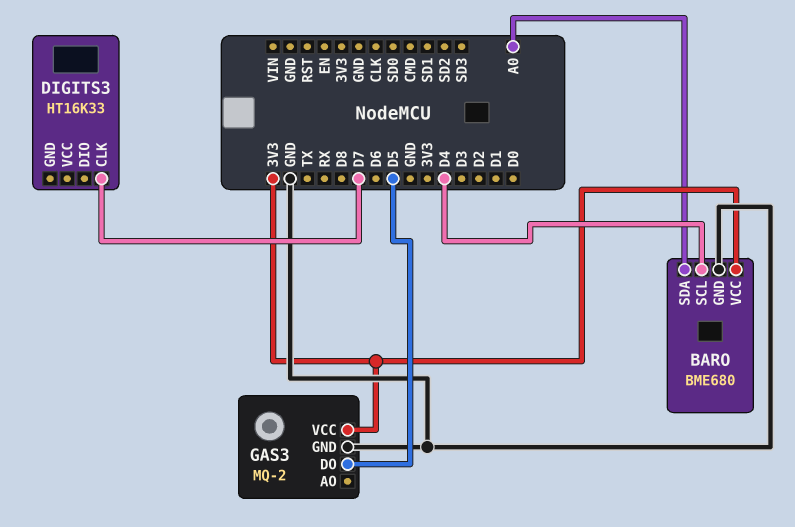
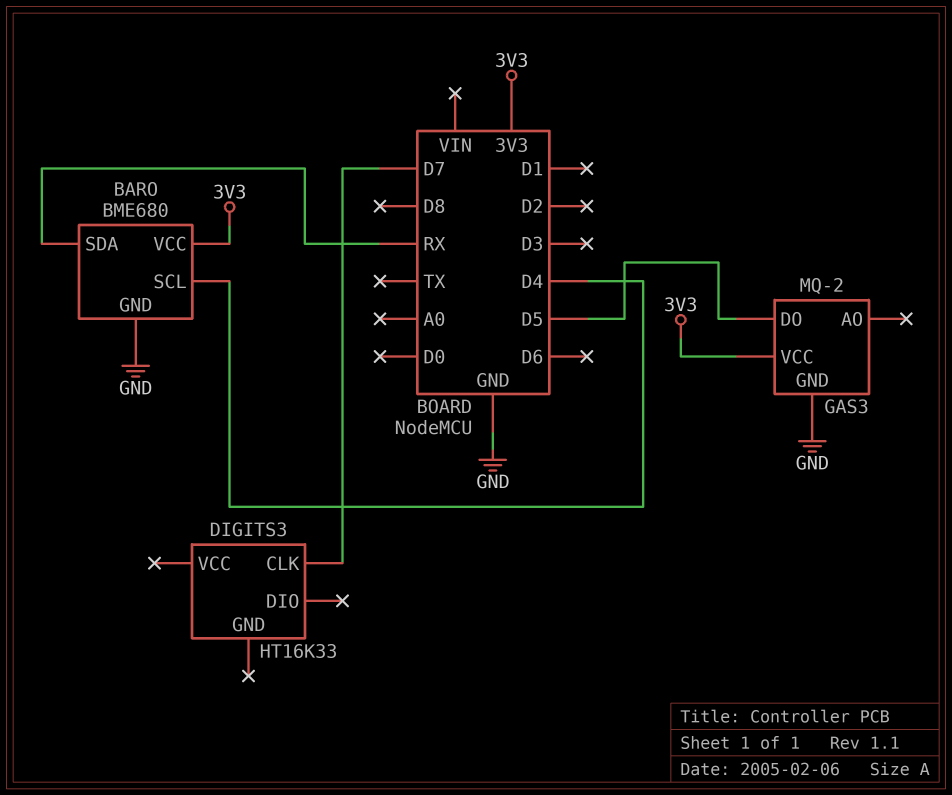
BARO pin SDA: A0 -> RX

